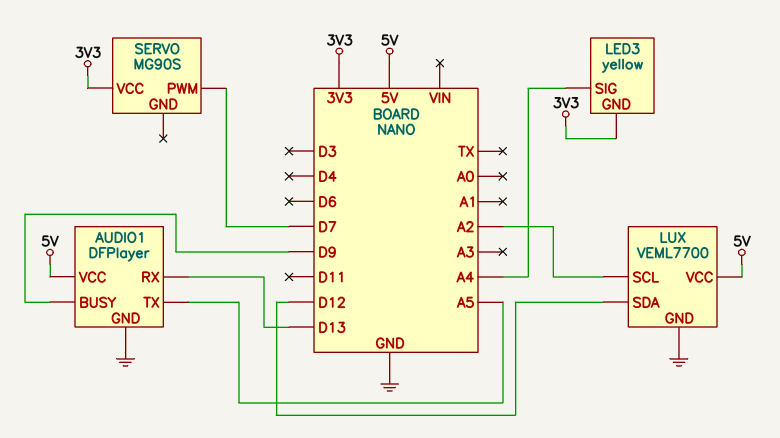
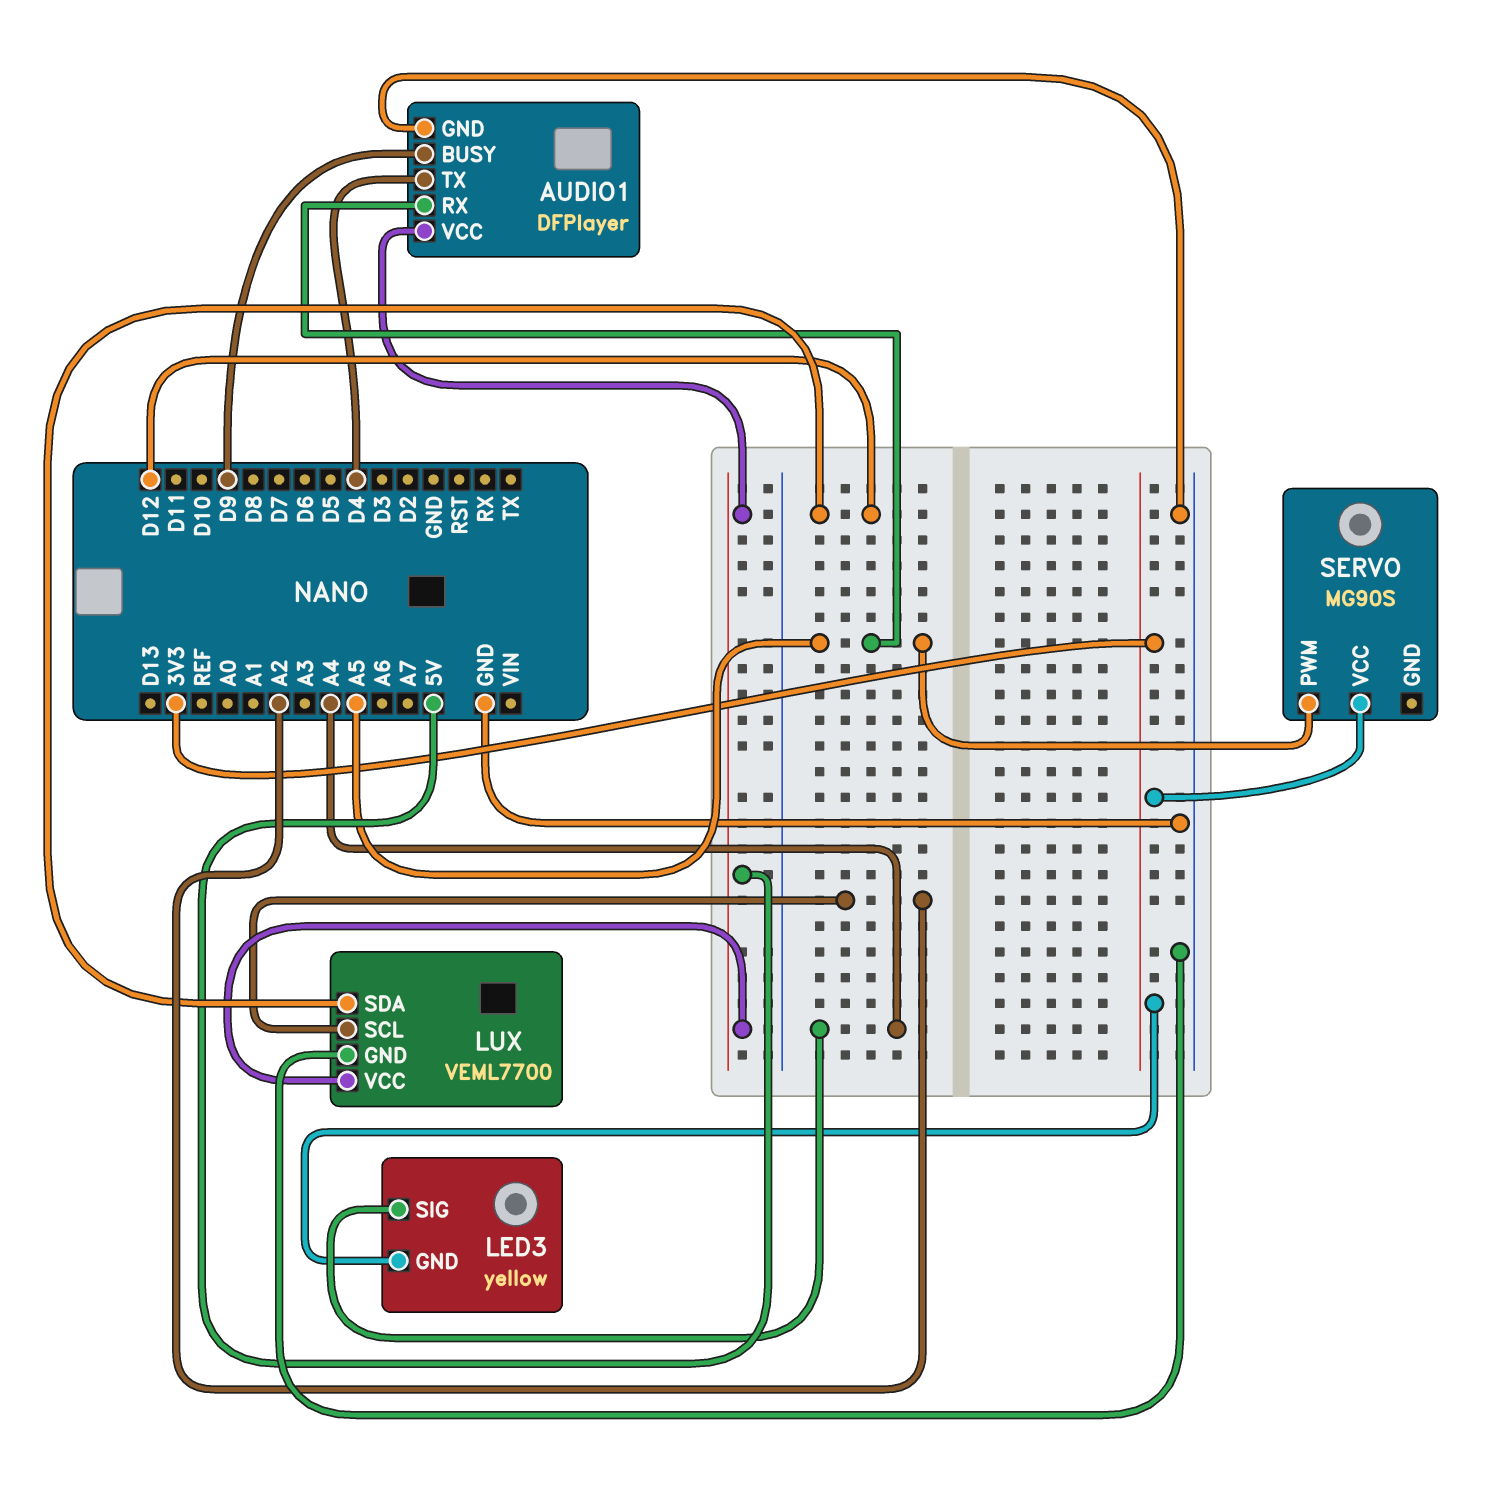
AUDIO1 pin RX: D13 -> A5
AUDIO1 pin TX: A5 -> D4
SERVO pin PWM: D7 -> A5

